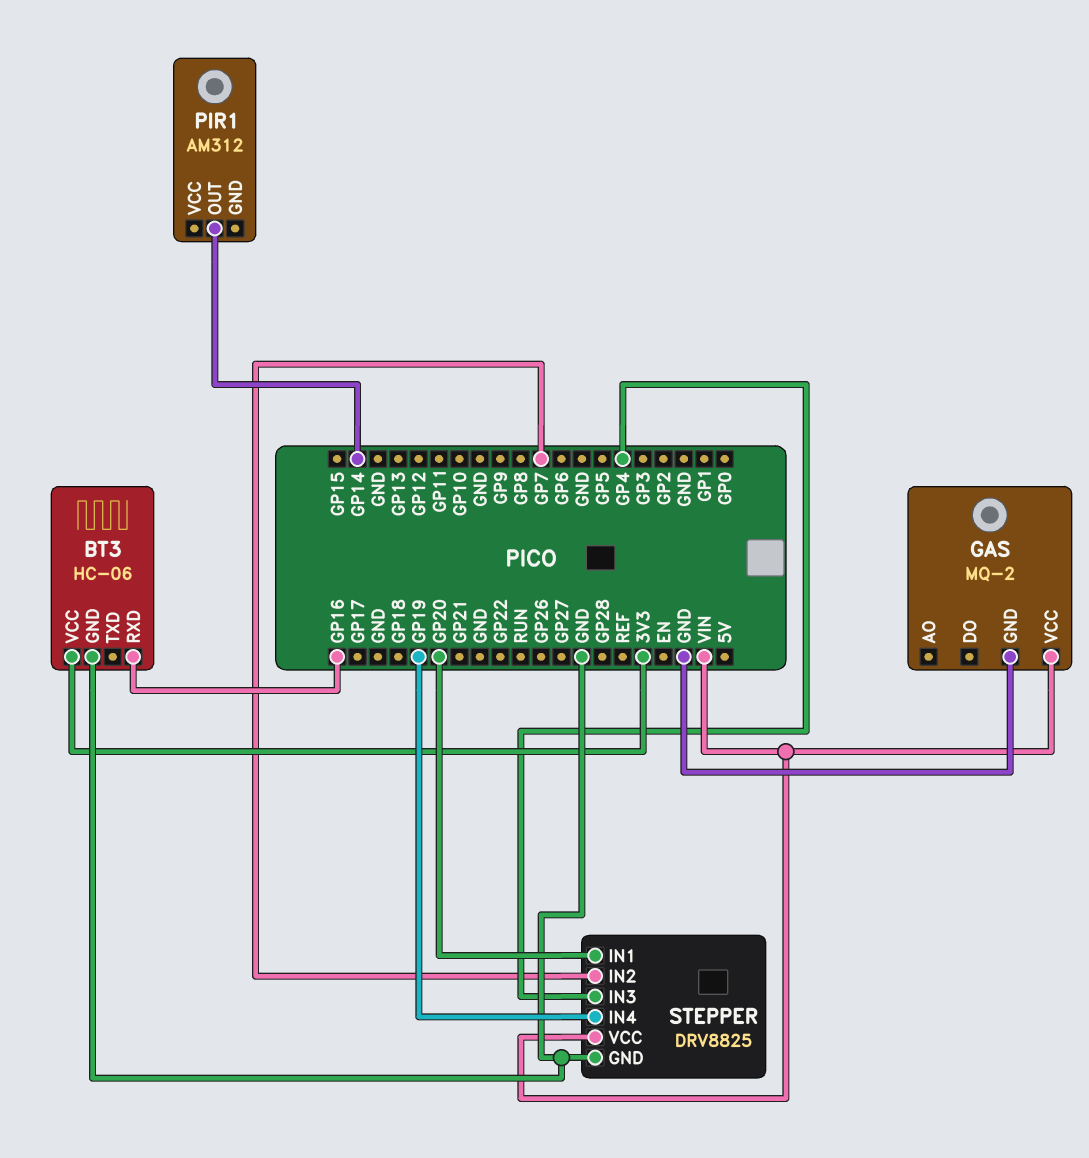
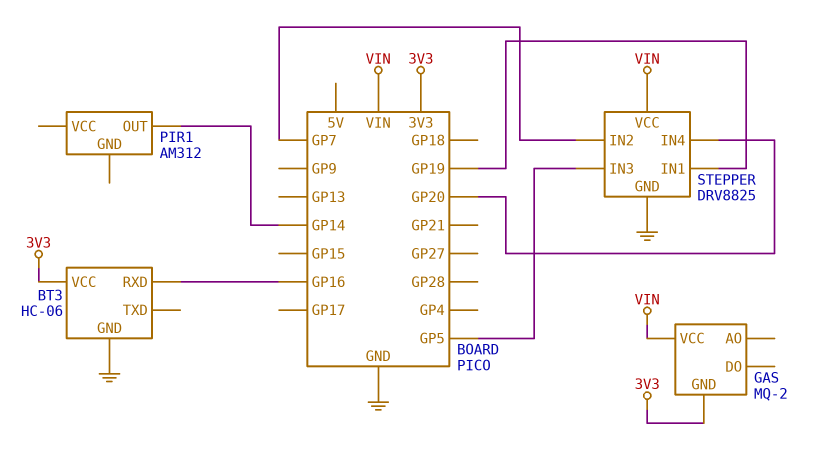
GAS pin GND: GND -> 3V3
STEPPER pin IN1: GP20 -> GP19
STEPPER pin IN3: GP4 -> GP5
STEPPER pin IN4: GP19 -> GP20

